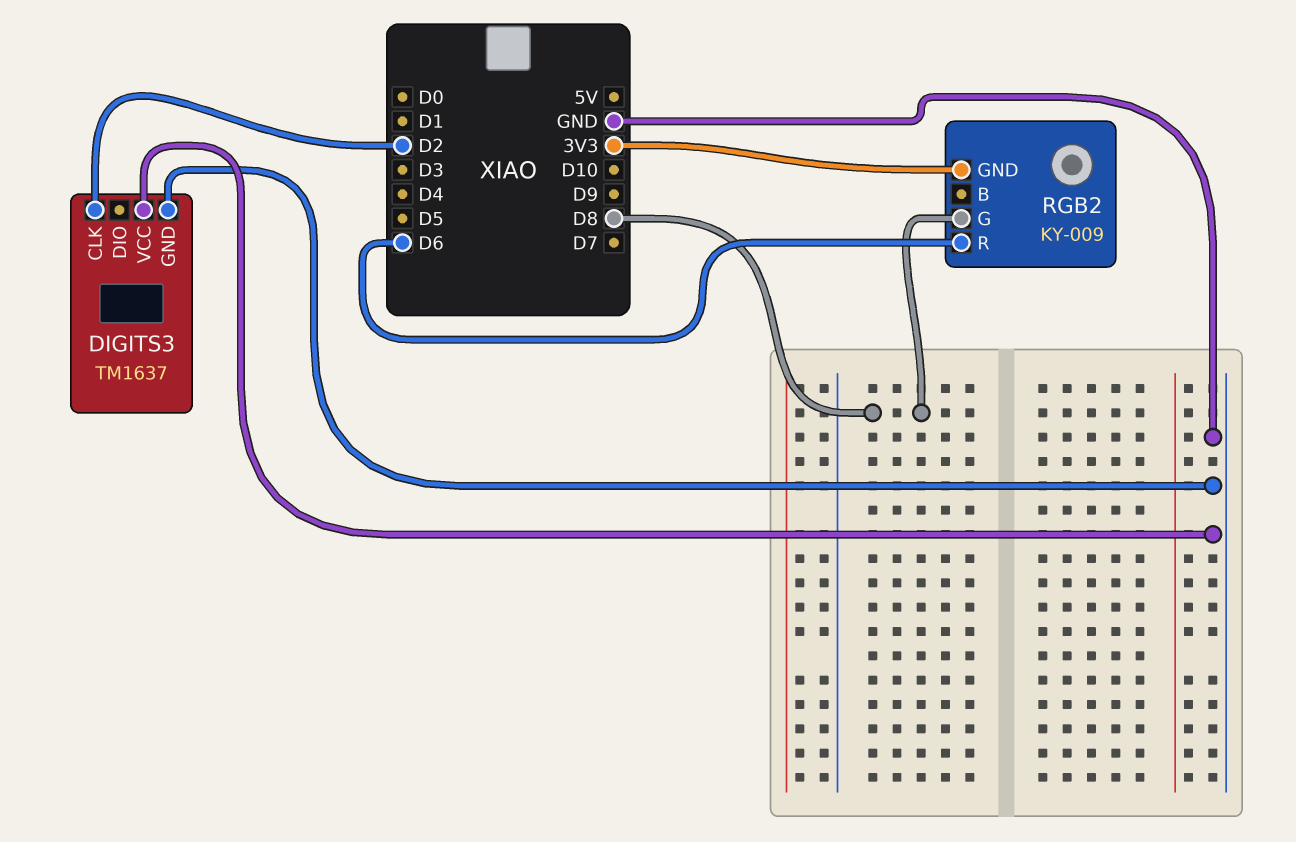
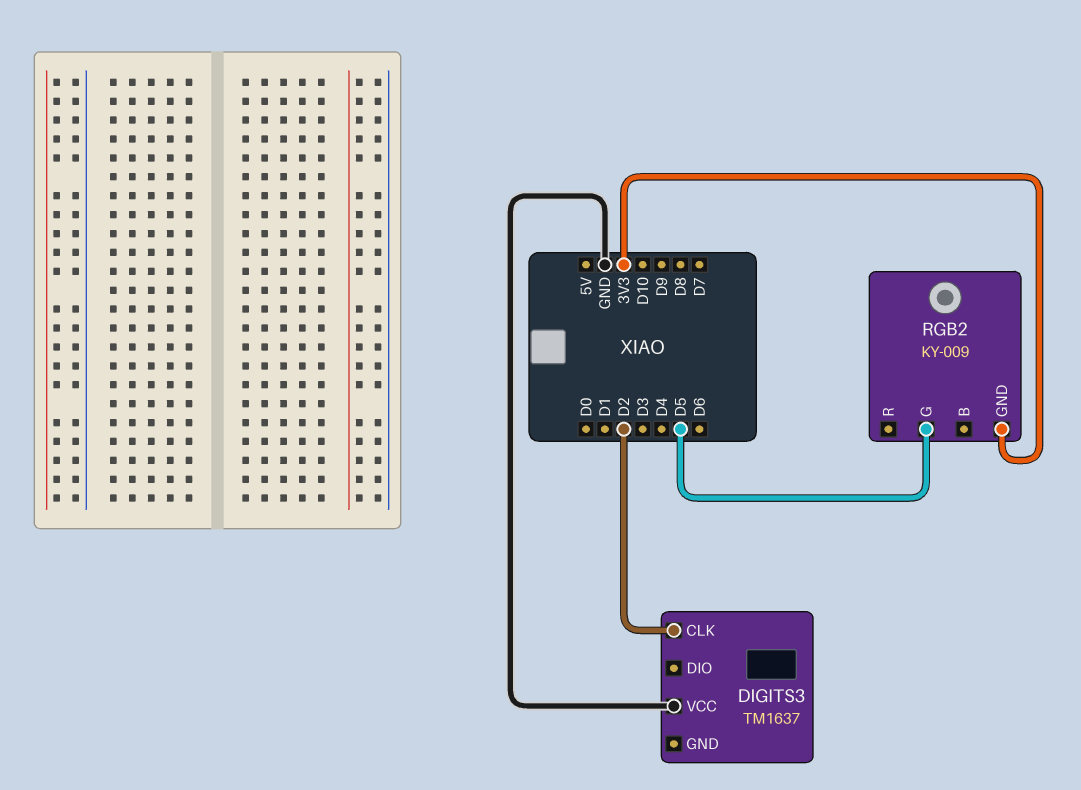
DIGITS3 pin GND: GND -> none
RGB2 pin G: D8 -> D5
RGB2 pin R: D6 -> none

